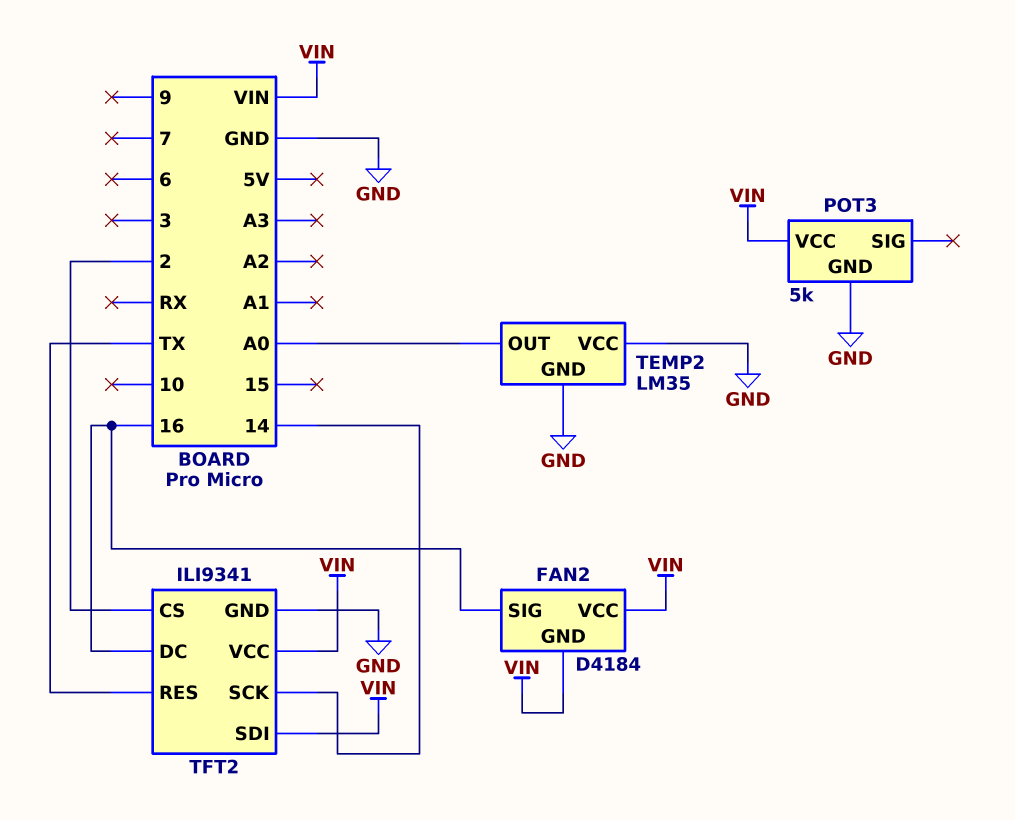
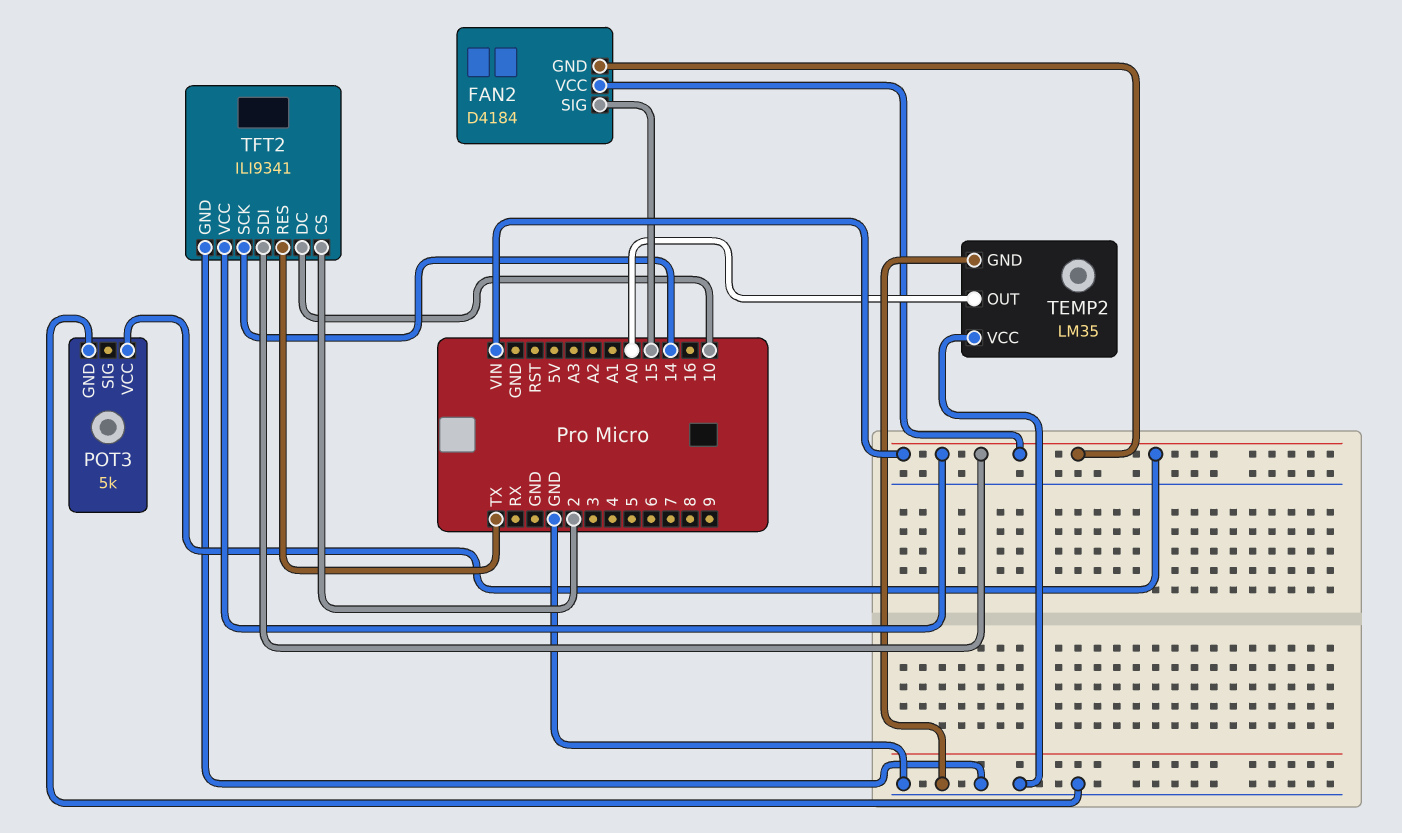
FAN2 pin SIG: 16 -> 15
TFT2 pin DC: 16 -> 10

